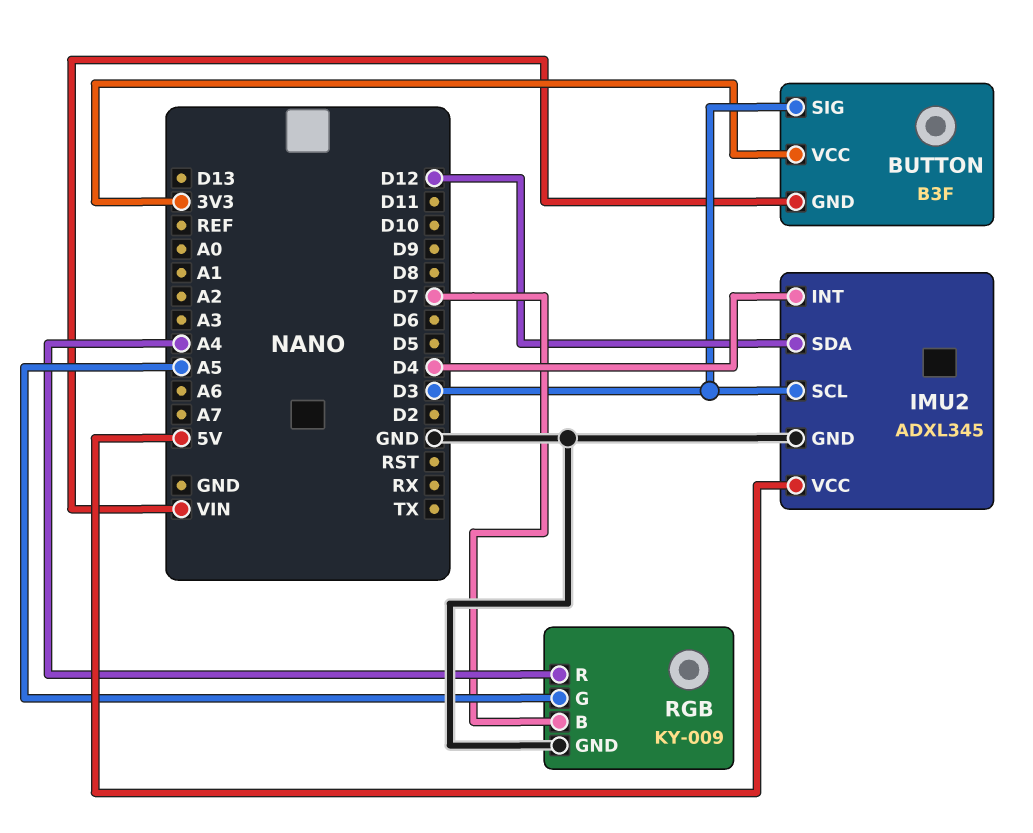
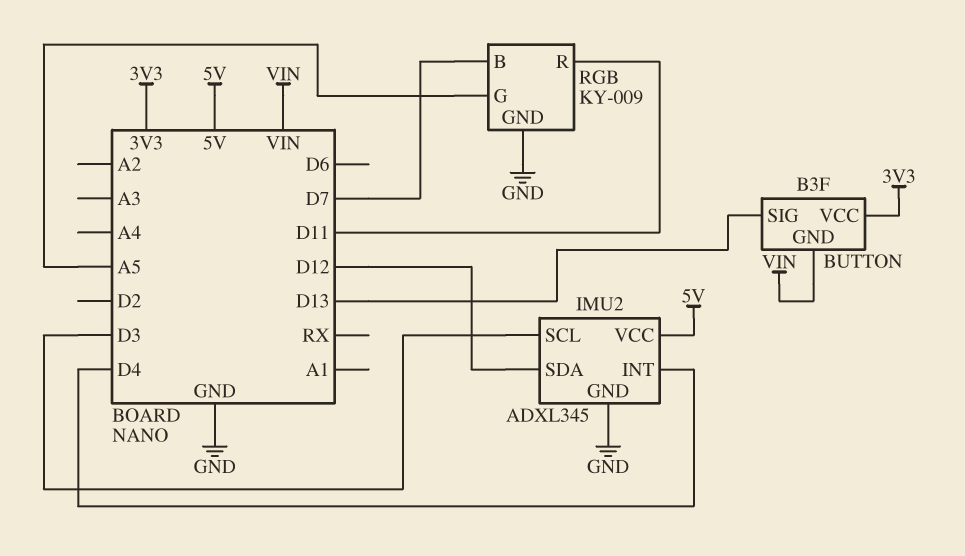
BUTTON pin SIG: D3 -> D13
RGB pin R: A4 -> D11

